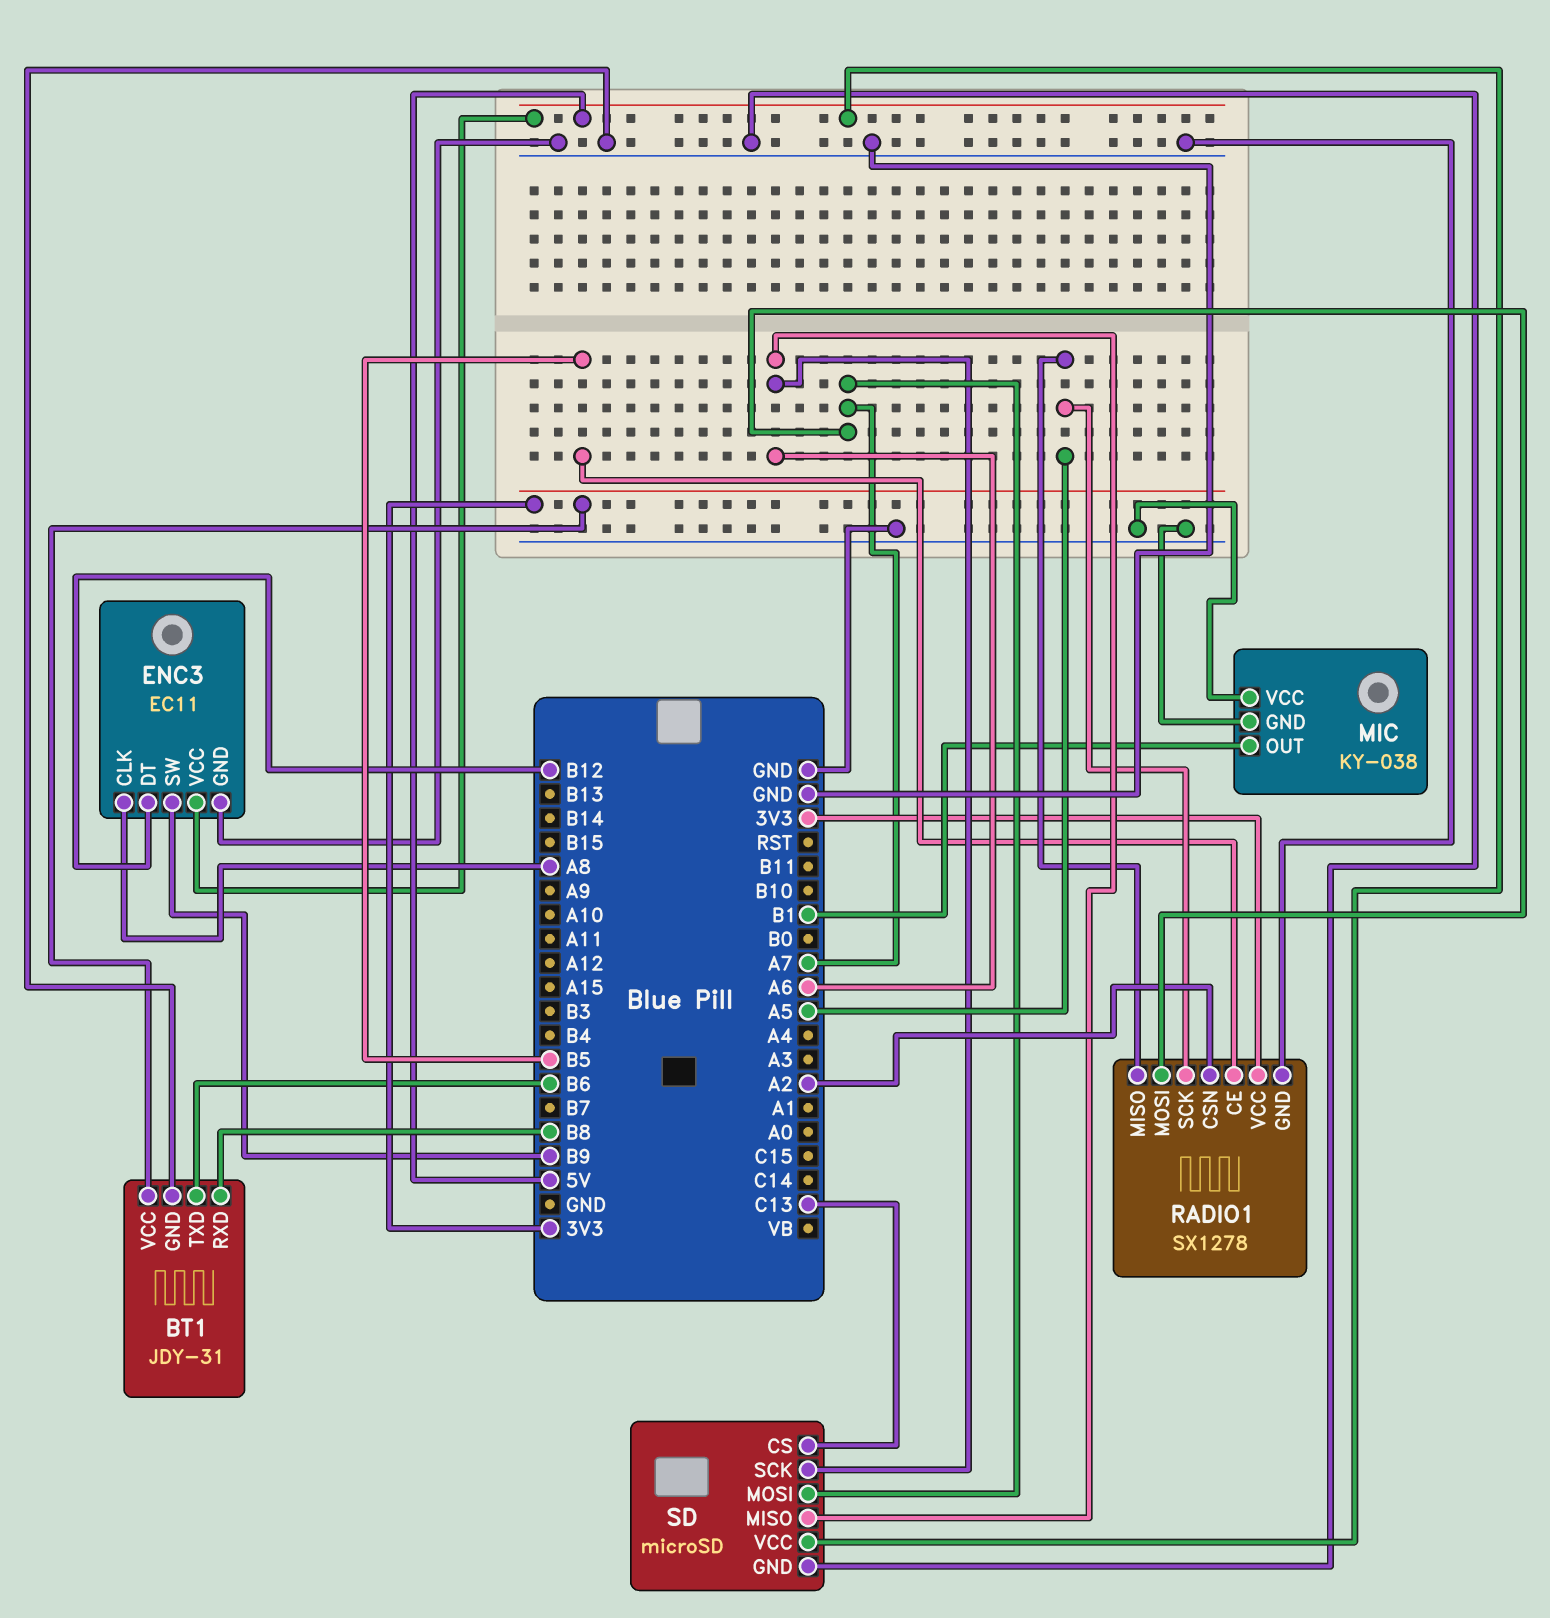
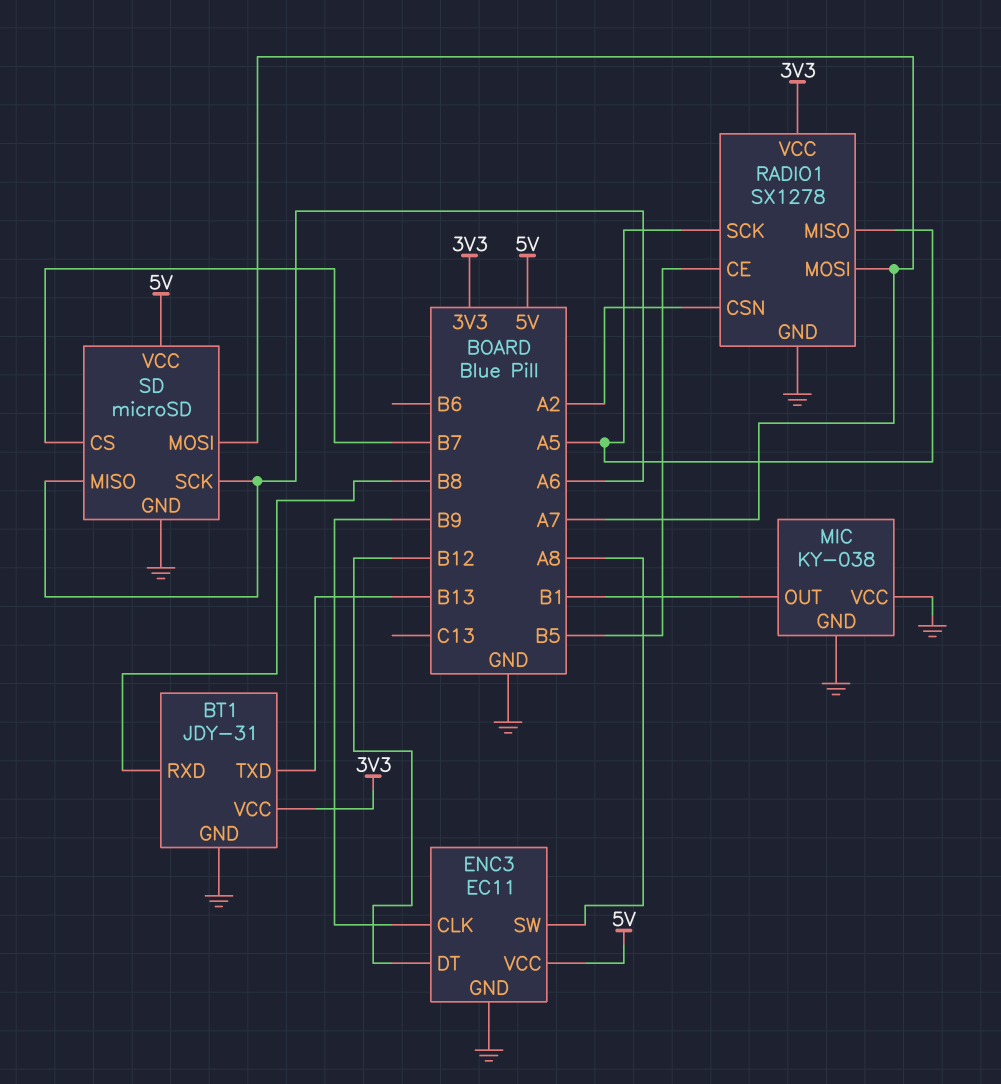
BT1 pin TXD: B6 -> B13
ENC3 pin CLK: A8 -> B9
ENC3 pin SW: B9 -> A8
SD pin CS: C13 -> B7

